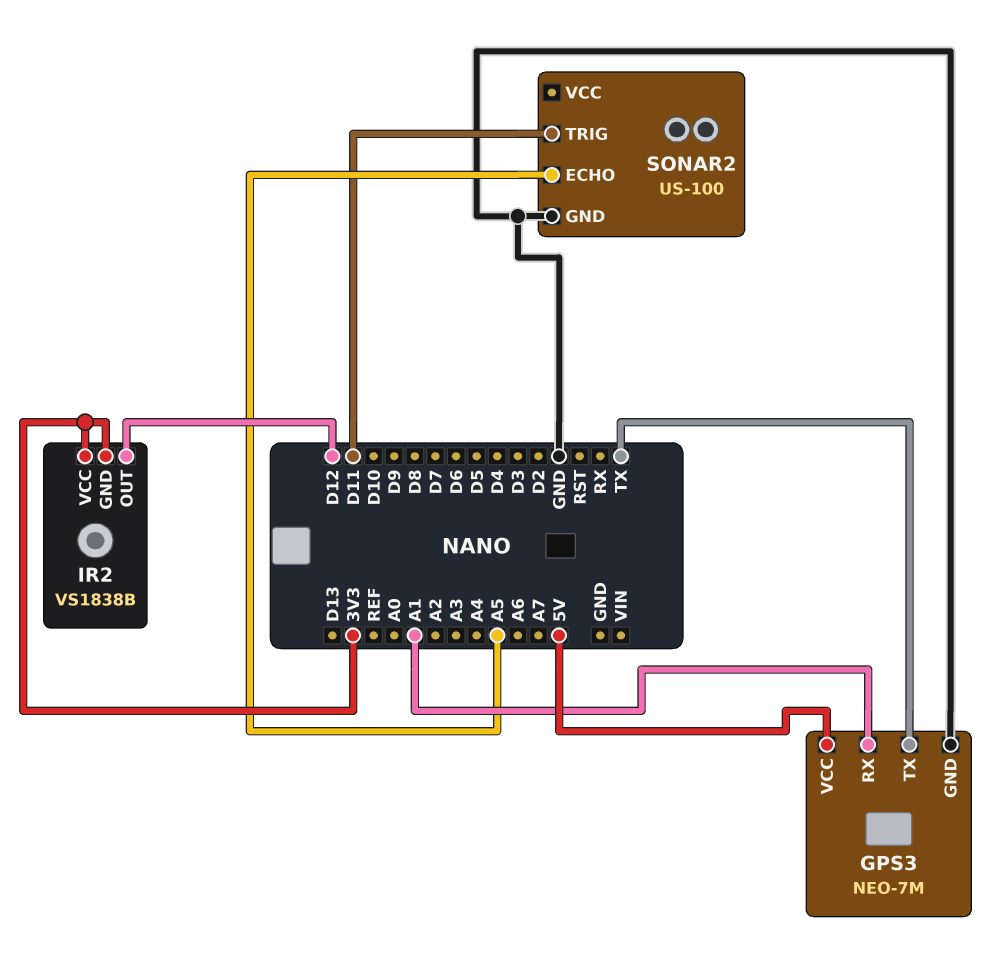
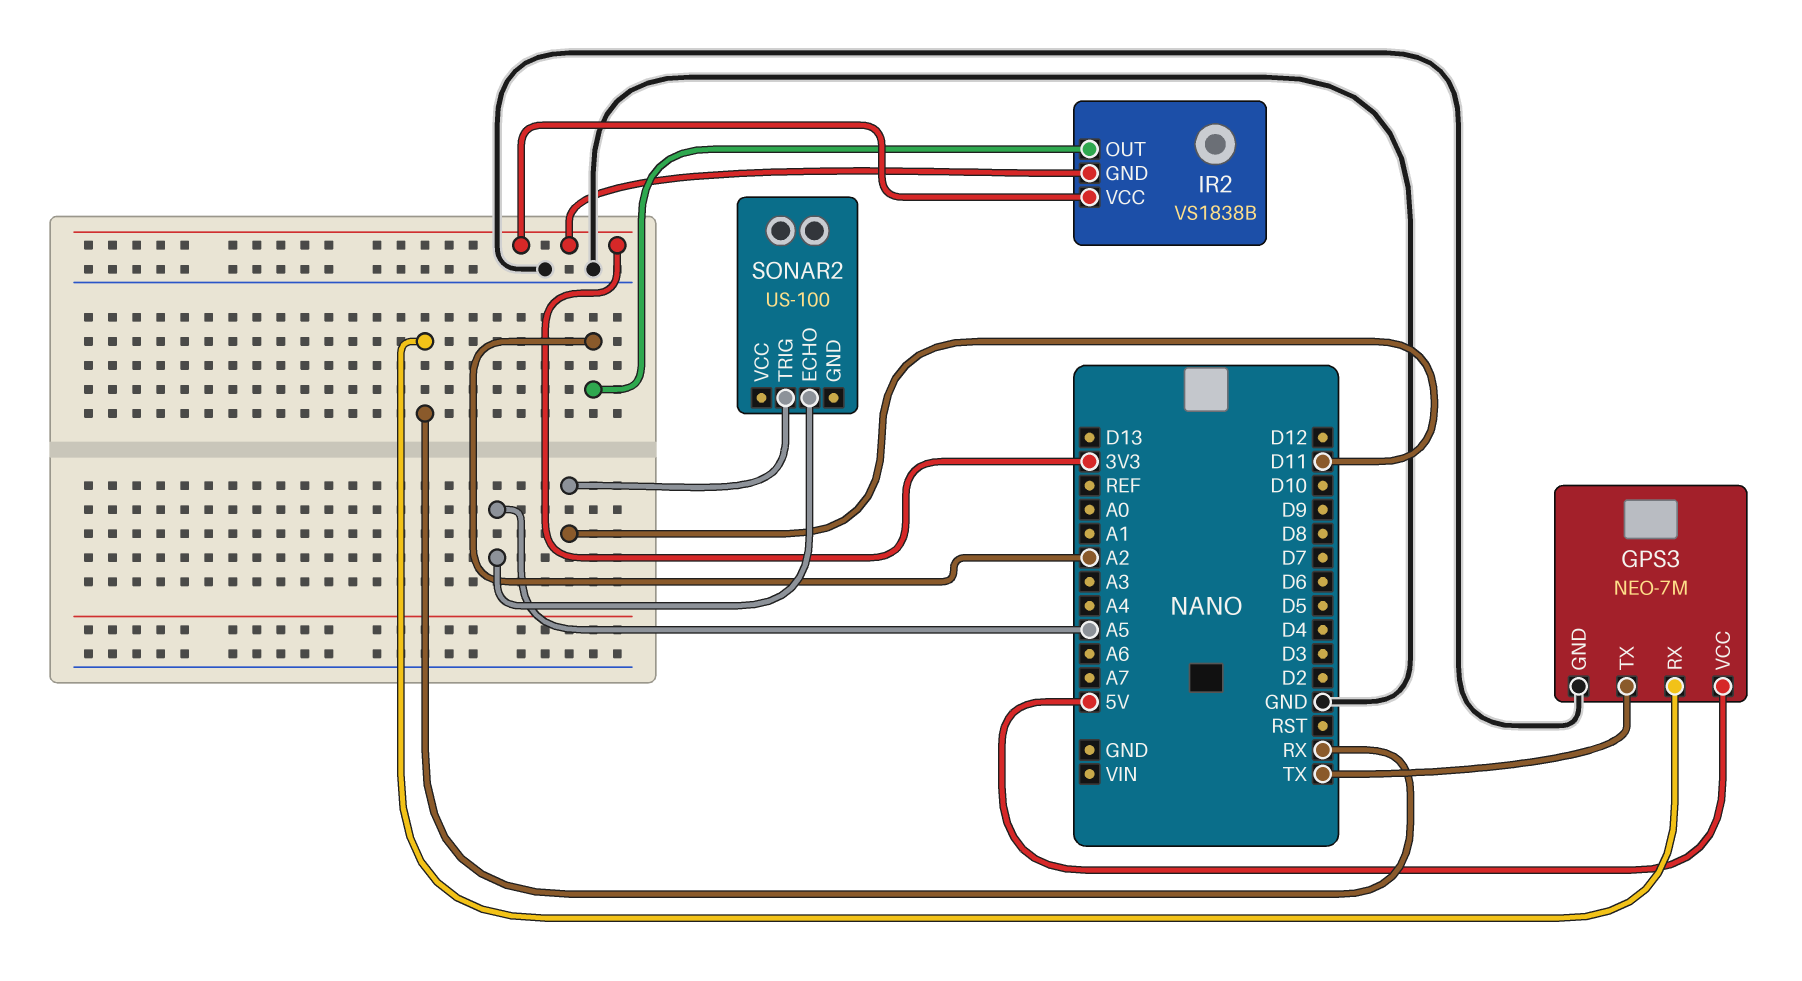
GPS3 pin RX: A1 -> RX
IR2 pin OUT: D12 -> A2
SONAR2 pin GND: GND -> none

